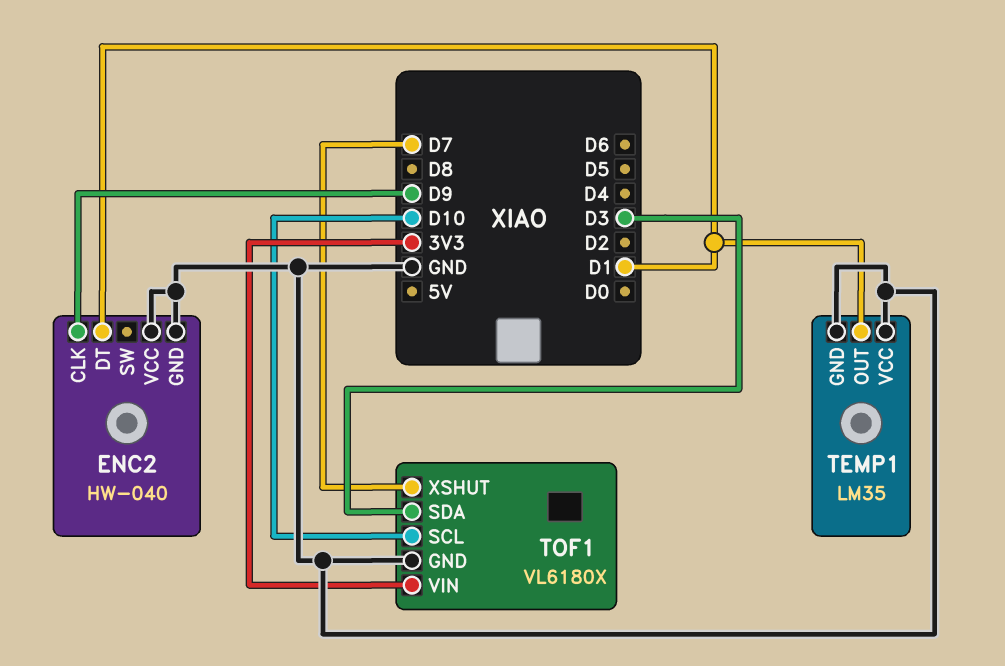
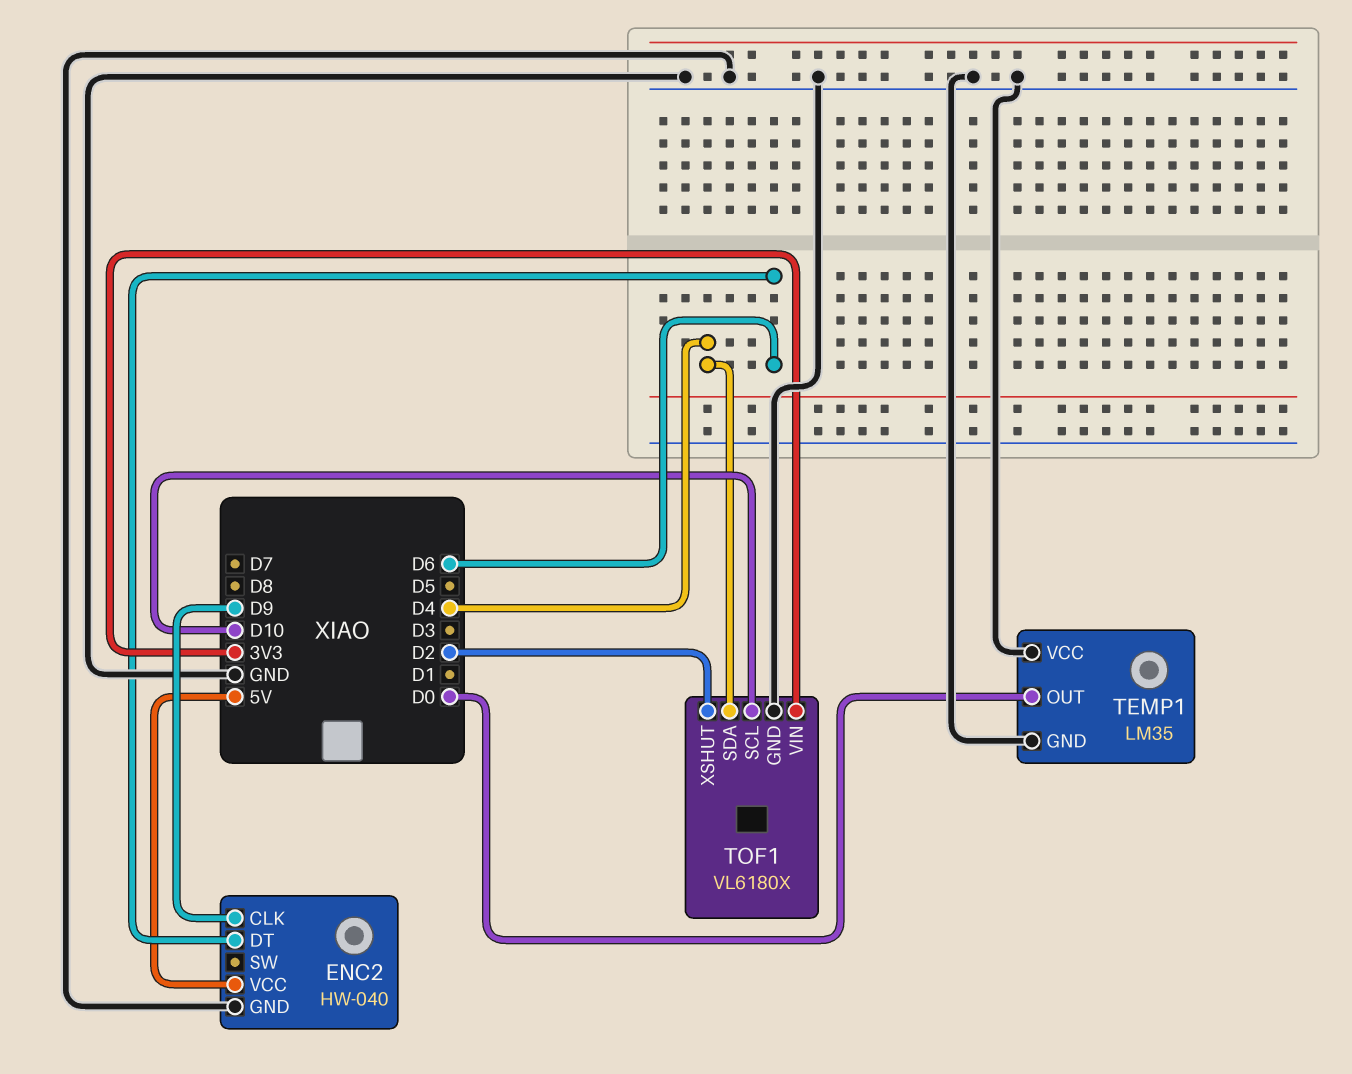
ENC2 pin DT: D1 -> D6
ENC2 pin VCC: GND -> 5V
TEMP1 pin OUT: D1 -> D0
TOF1 pin SDA: D3 -> D4
TOF1 pin XSHUT: D7 -> D2

